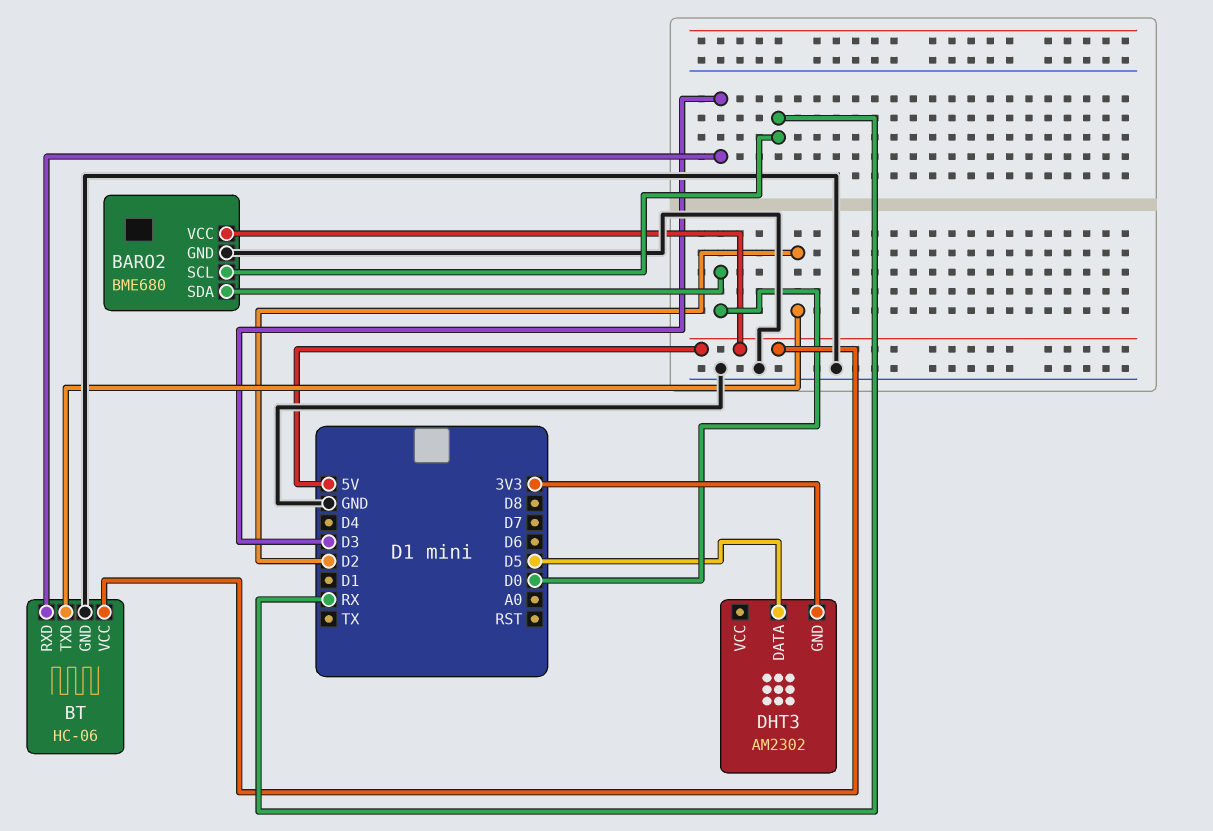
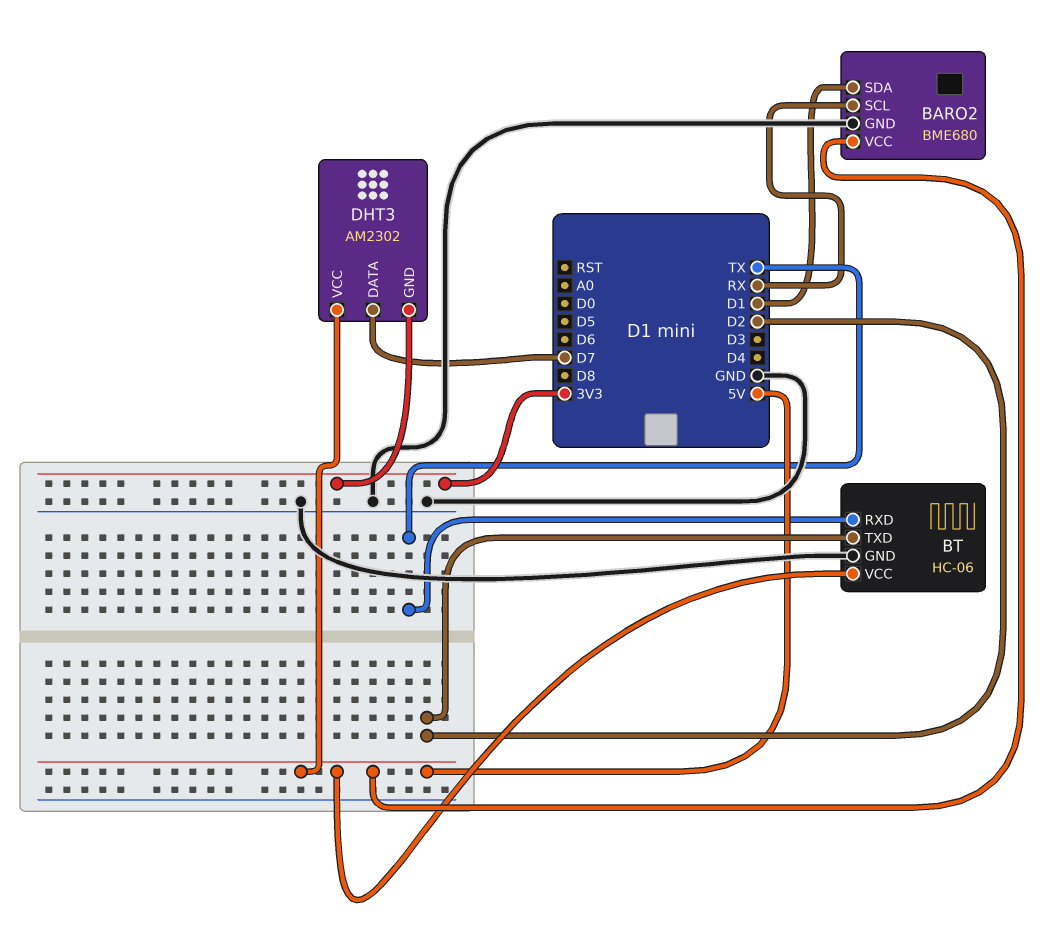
BARO2 pin SDA: D0 -> D1
BT pin RXD: D3 -> TX
DHT3 pin DATA: D5 -> D7
DHT3 pin VCC: none -> 5V

